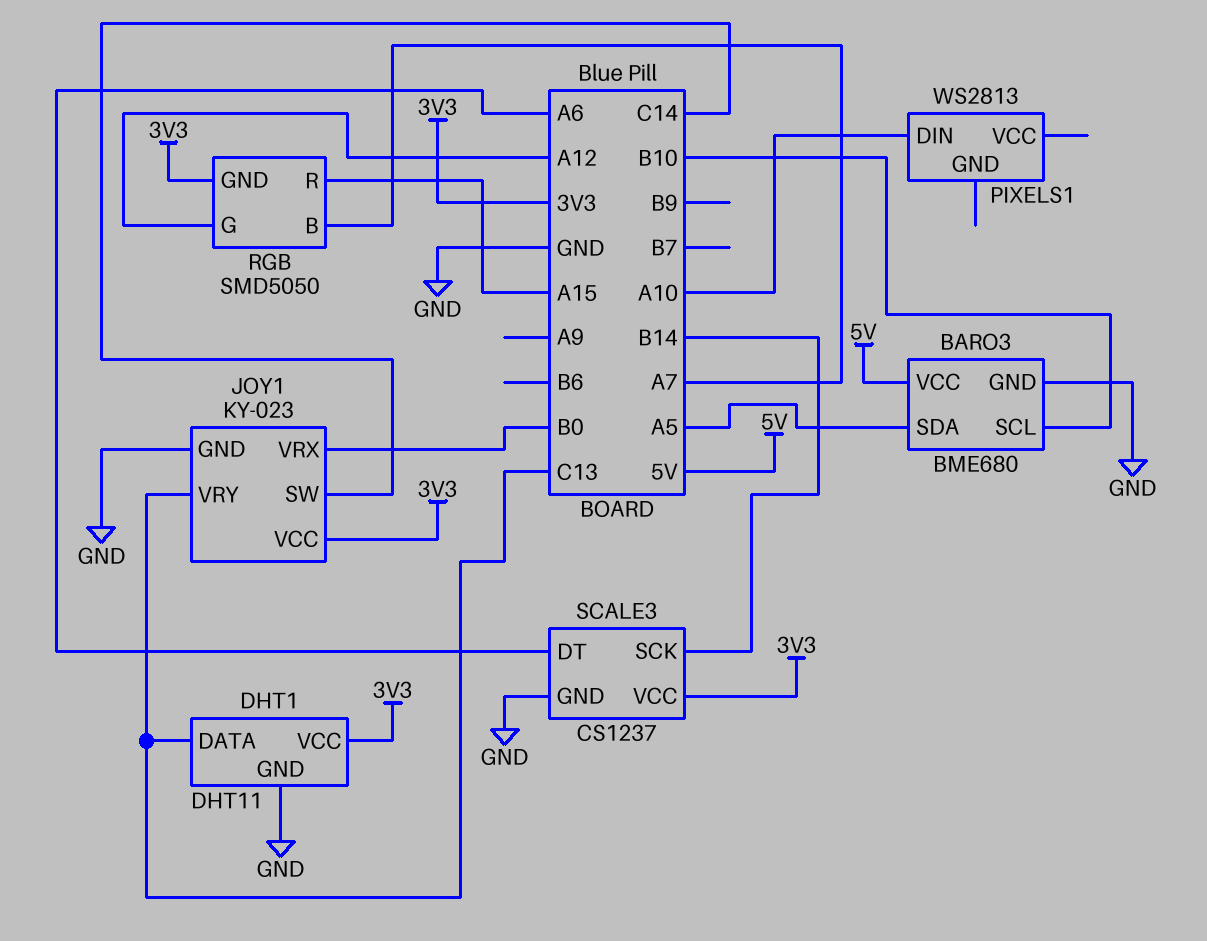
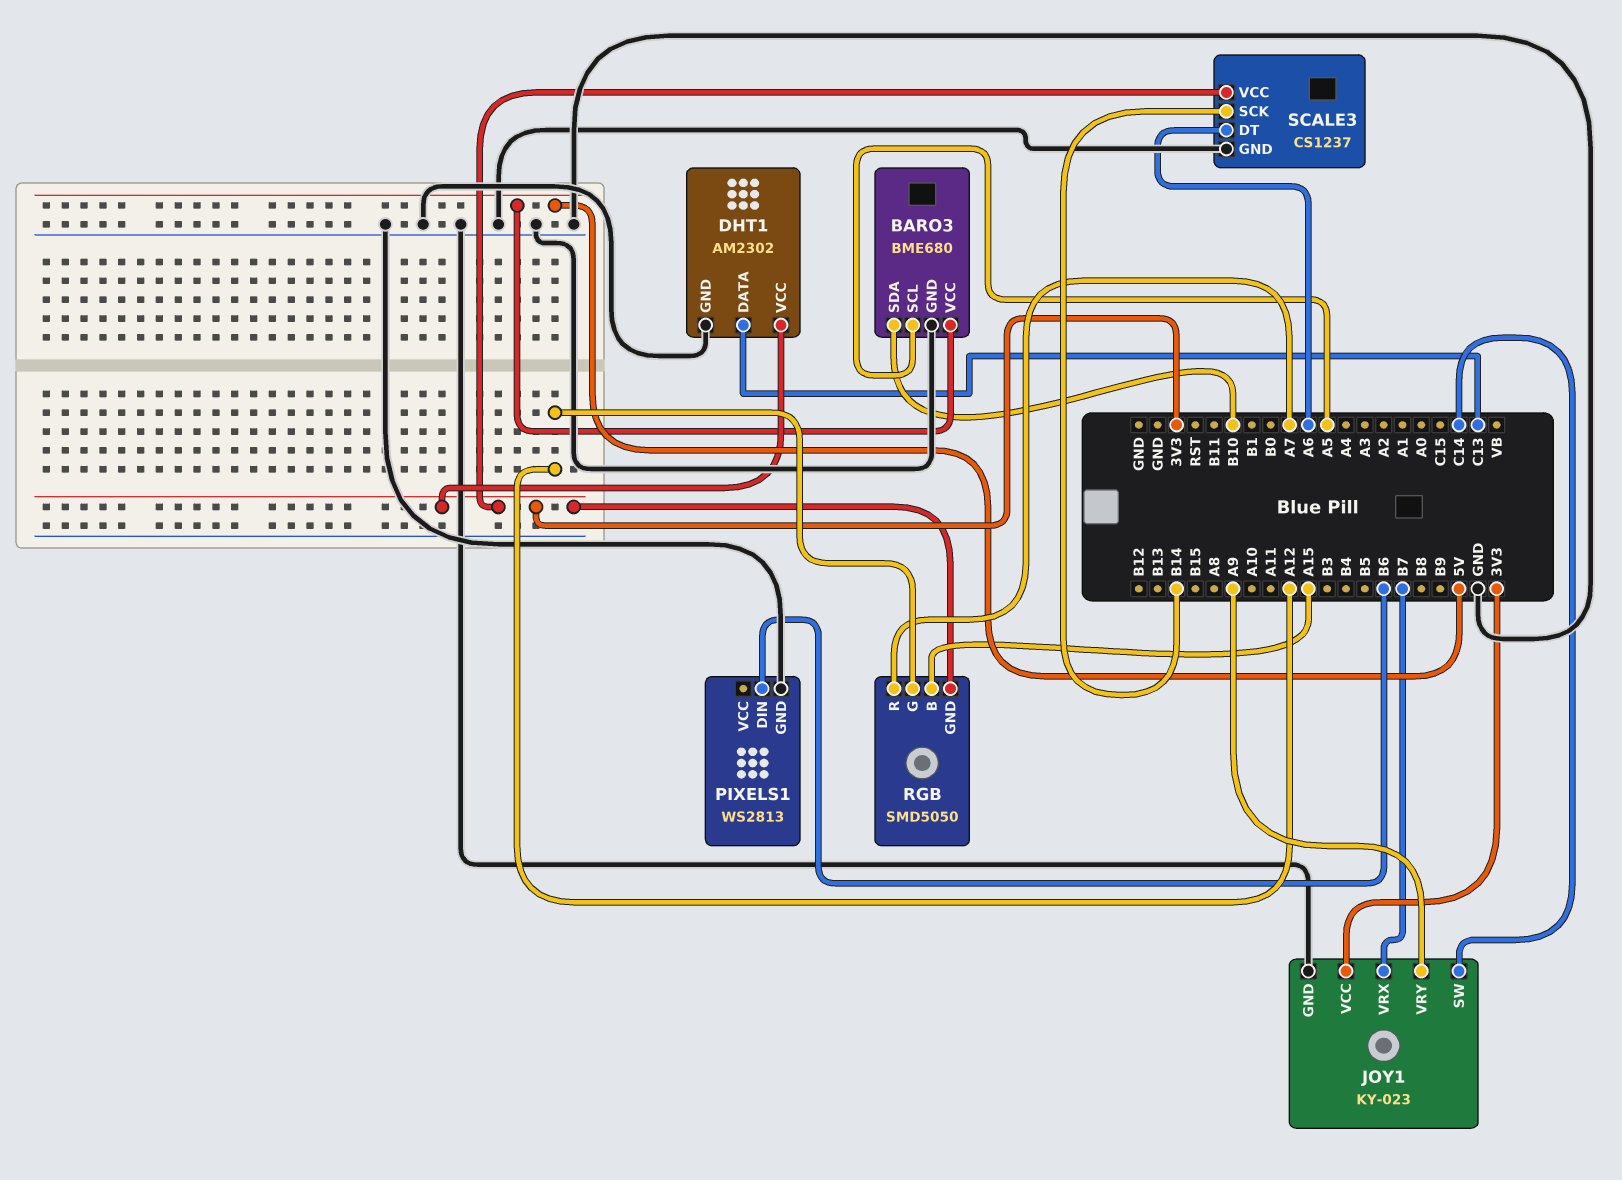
BARO3 pin SCL: B10 -> A5
BARO3 pin SDA: A5 -> B10
DHT1: DHT11 -> AM2302
JOY1 pin VRX: B0 -> B7
JOY1 pin VRY: C13 -> A9
PIXELS1 pin DIN: A10 -> B6
PIXELS1 pin GND: none -> GND
RGB pin B: A7 -> A15
RGB pin R: A15 -> A7

